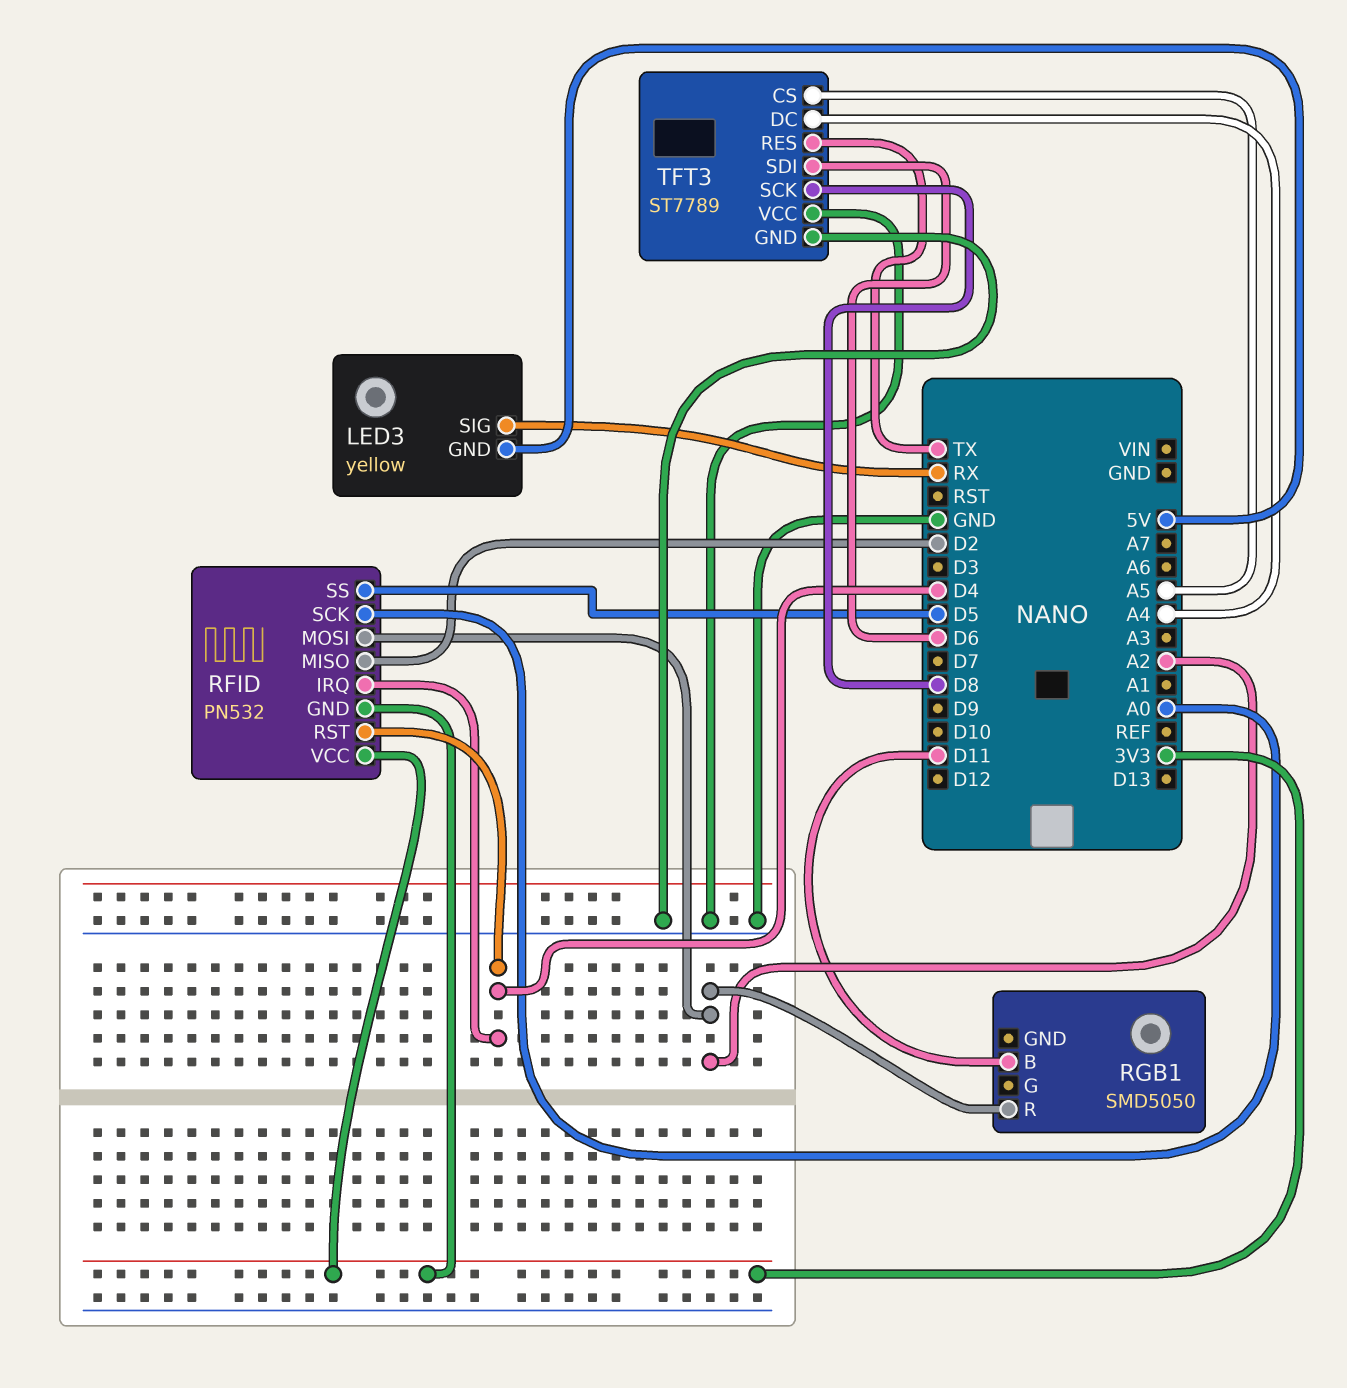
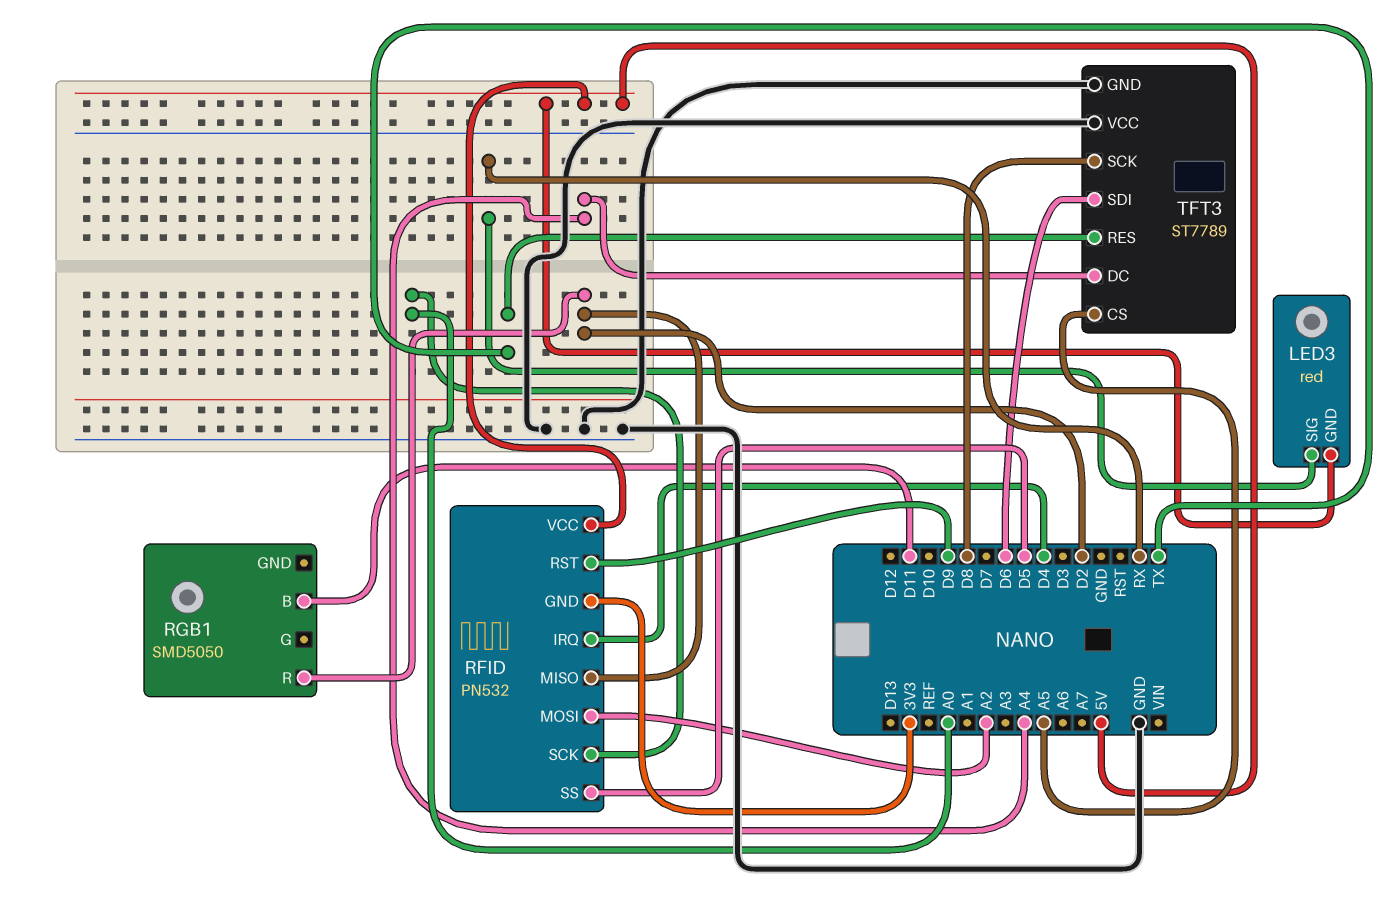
LED3: yellow -> red
RFID pin RST: D4 -> D9
RFID pin VCC: 3V3 -> 5V
RGB1 pin R: A2 -> D2

